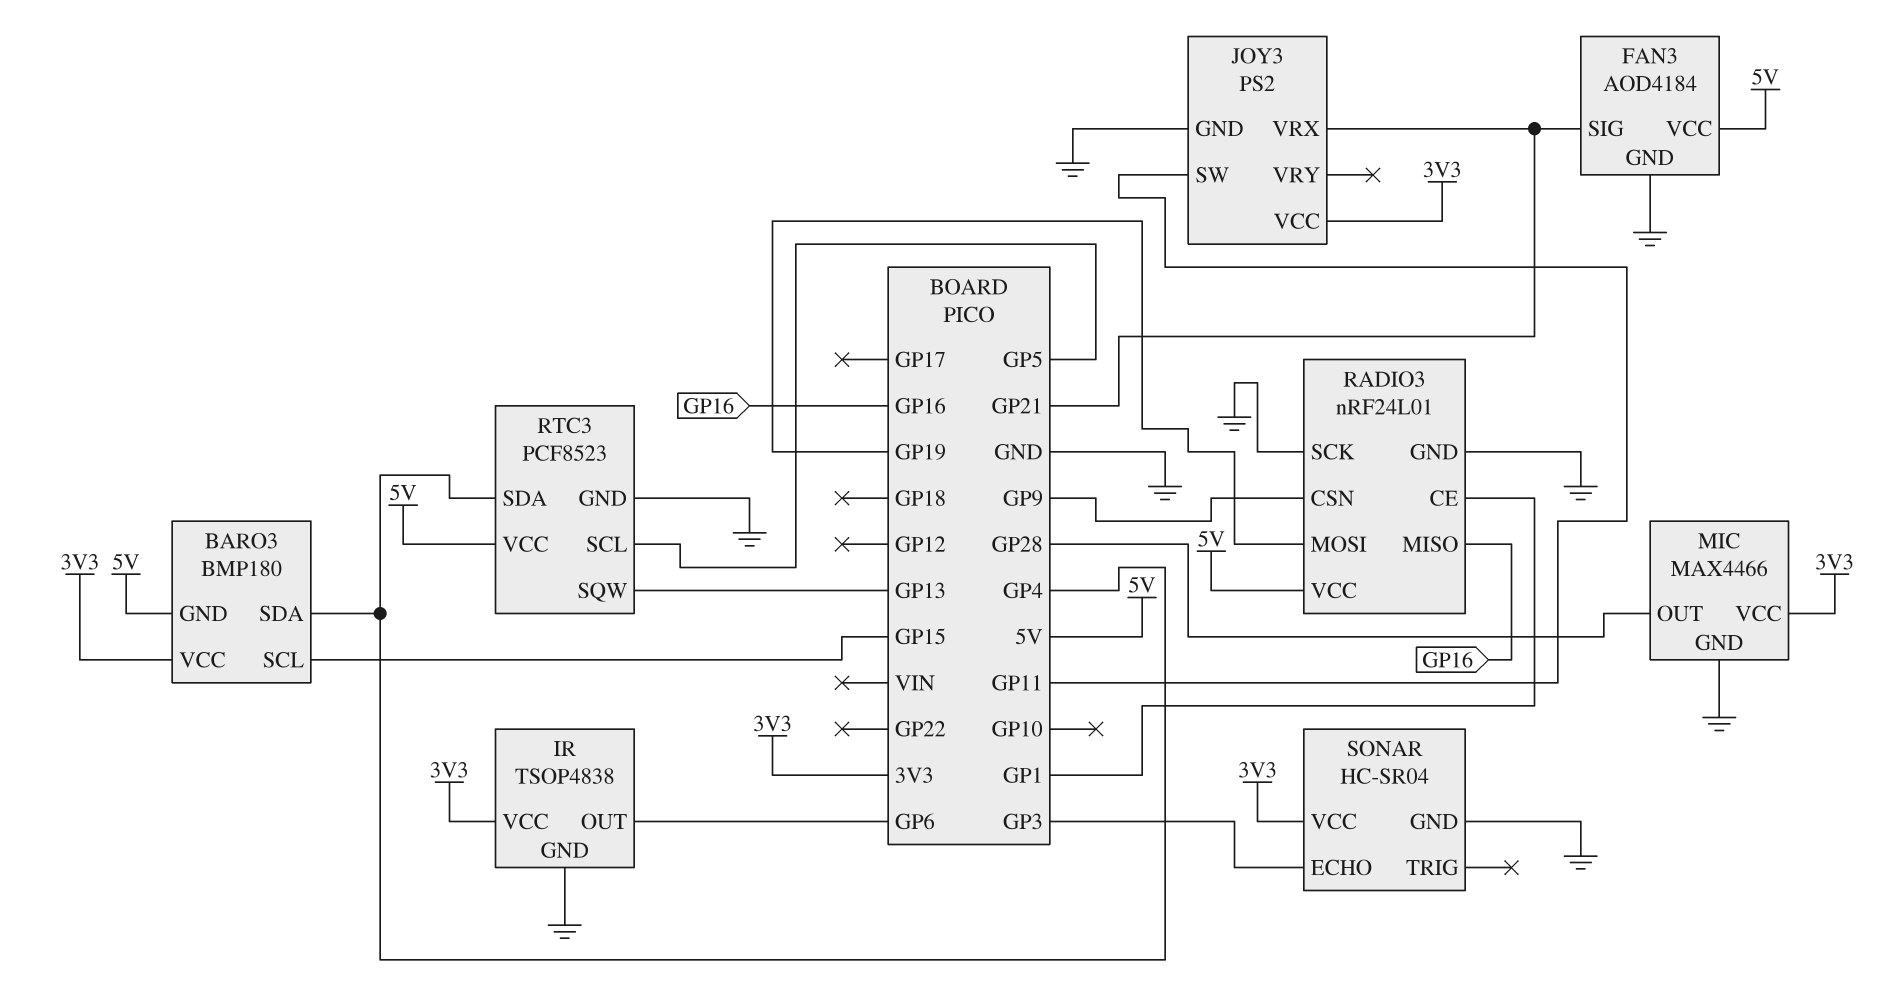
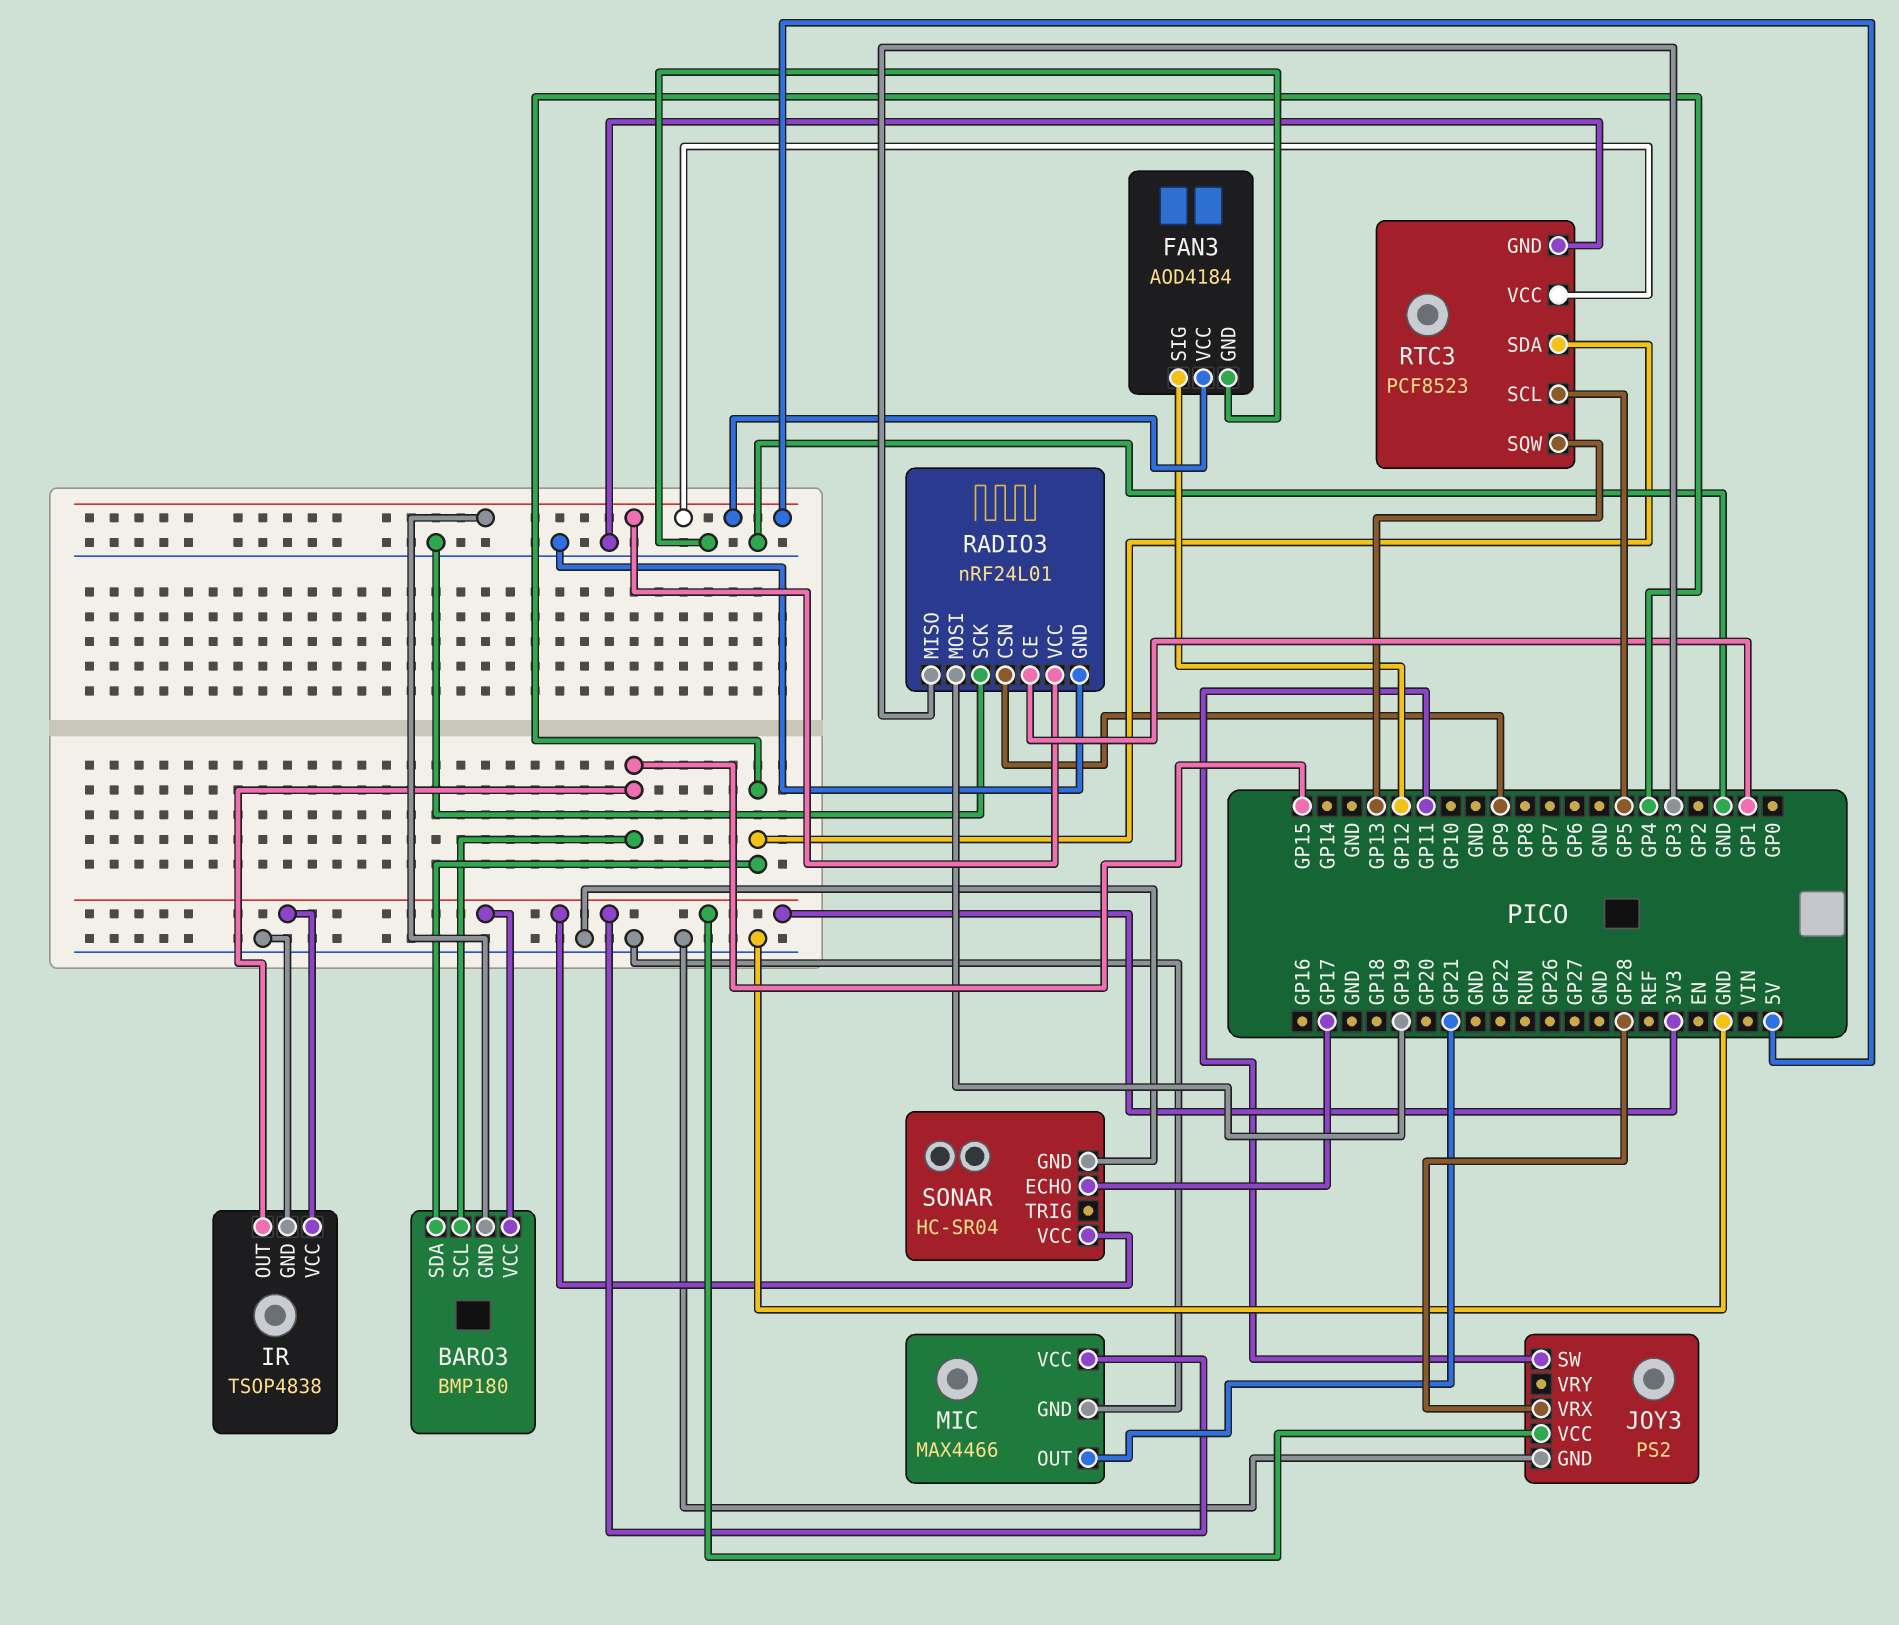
FAN3 pin SIG: GP21 -> GP12
IR pin OUT: GP6 -> GP15
JOY3 pin VRX: GP21 -> GP28
MIC pin OUT: GP28 -> GP21
RADIO3 pin MISO: GP16 -> GP3
SONAR pin ECHO: GP3 -> GP17

